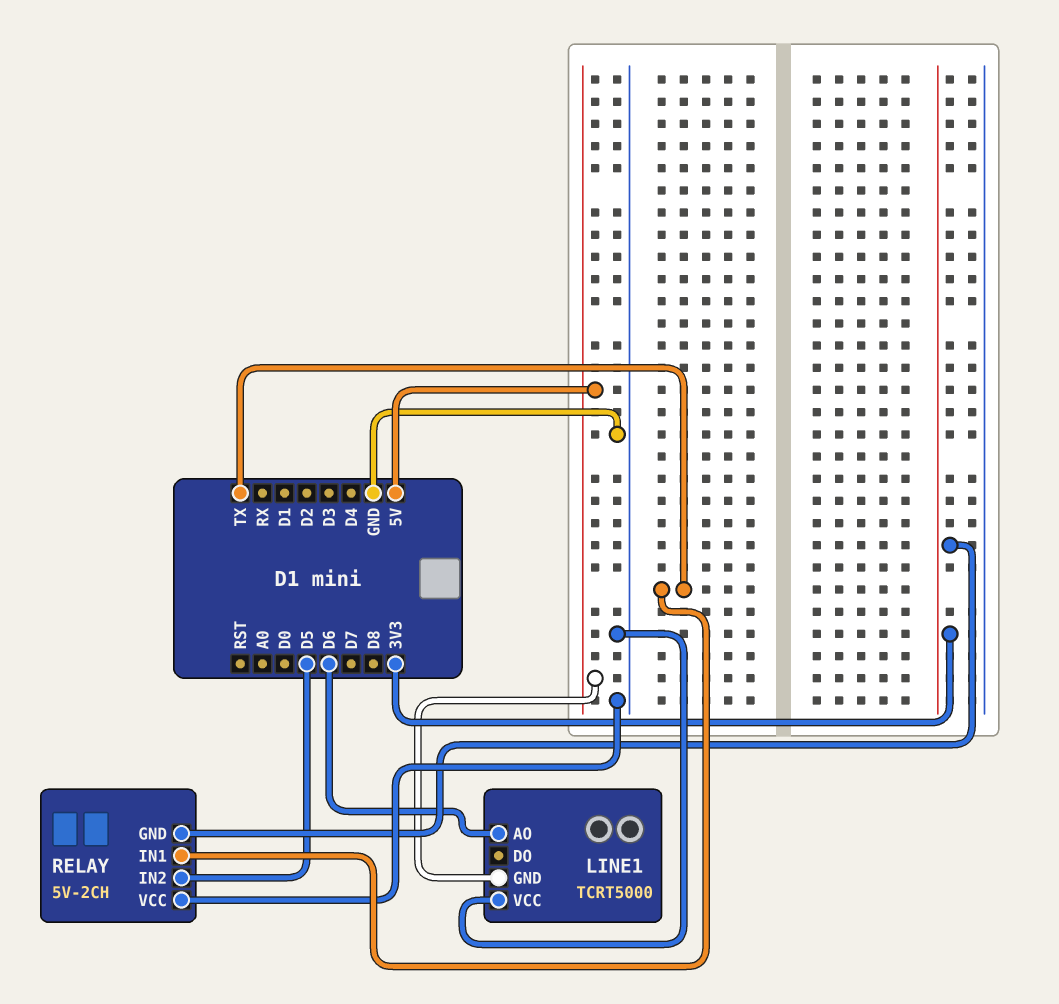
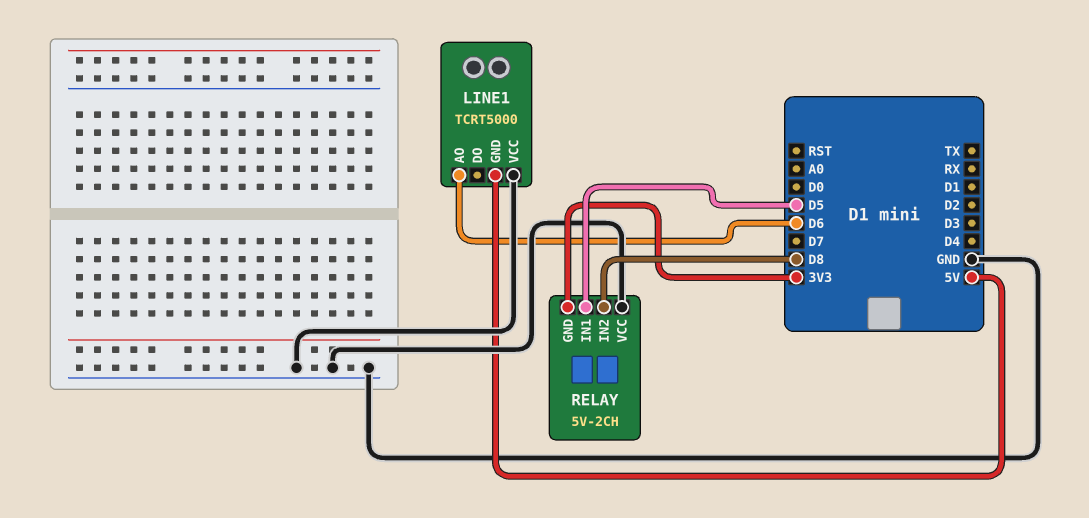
RELAY pin IN1: TX -> D5
RELAY pin IN2: D5 -> D8

